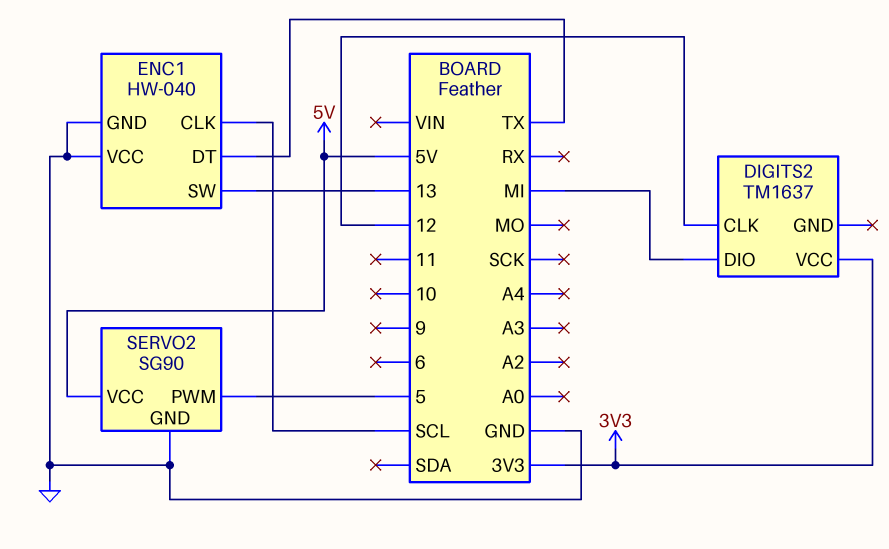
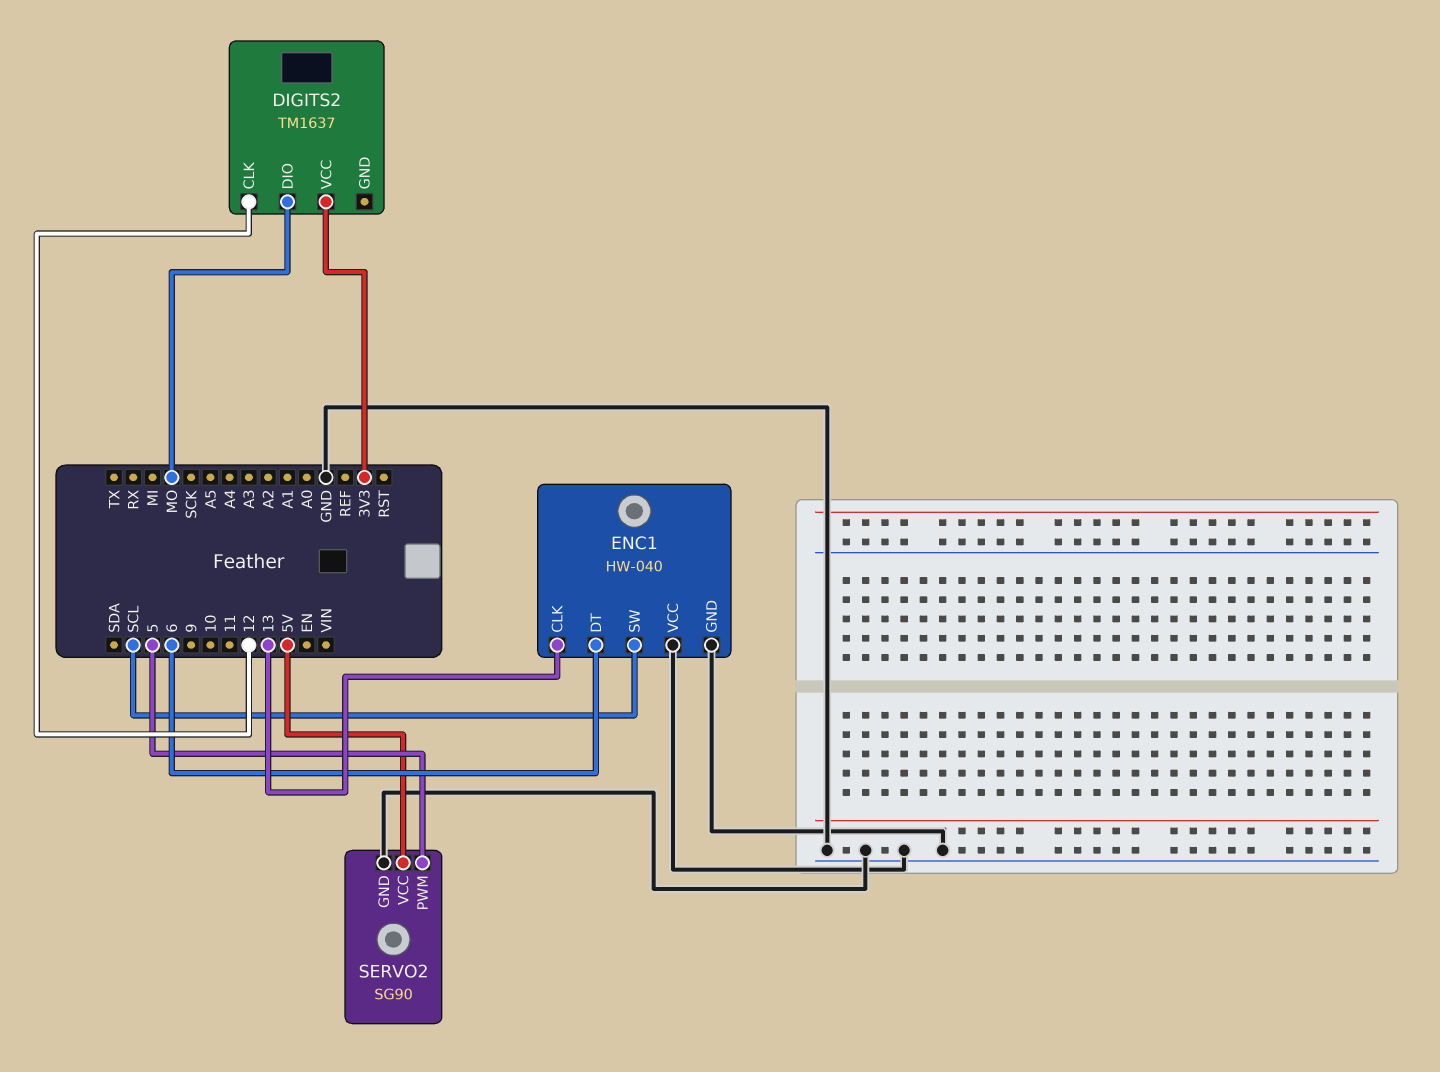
DIGITS2 pin DIO: MI -> MO
ENC1 pin CLK: SCL -> 13
ENC1 pin DT: TX -> 6
ENC1 pin SW: 13 -> SCL

